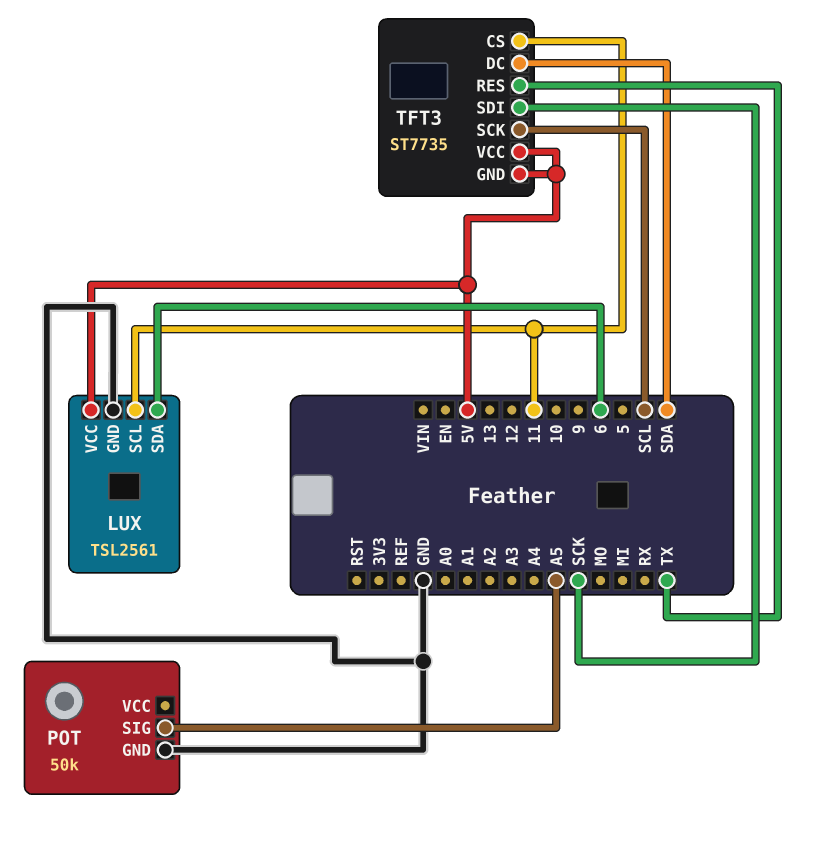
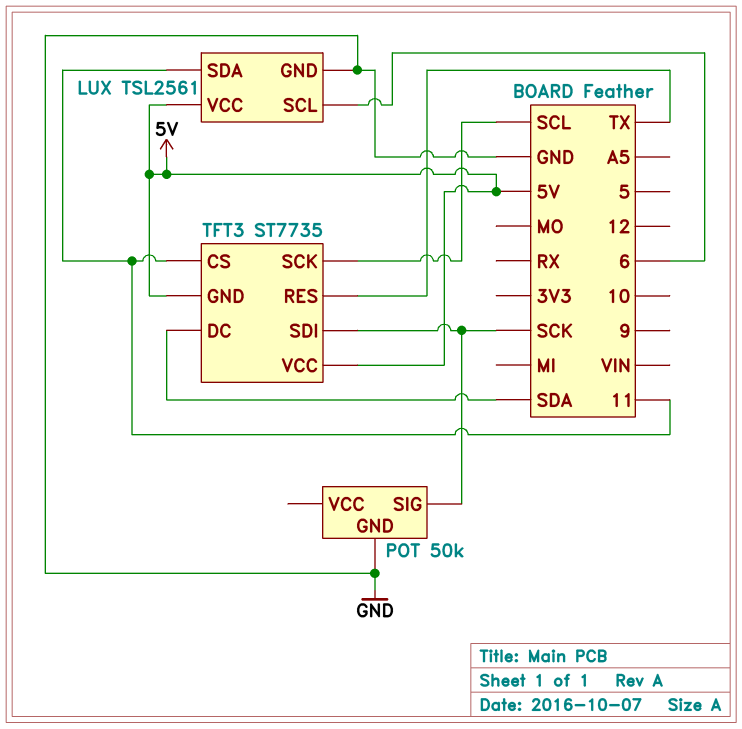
LUX pin SCL: 11 -> 6
LUX pin SDA: 6 -> 11
POT pin SIG: A5 -> SCK

